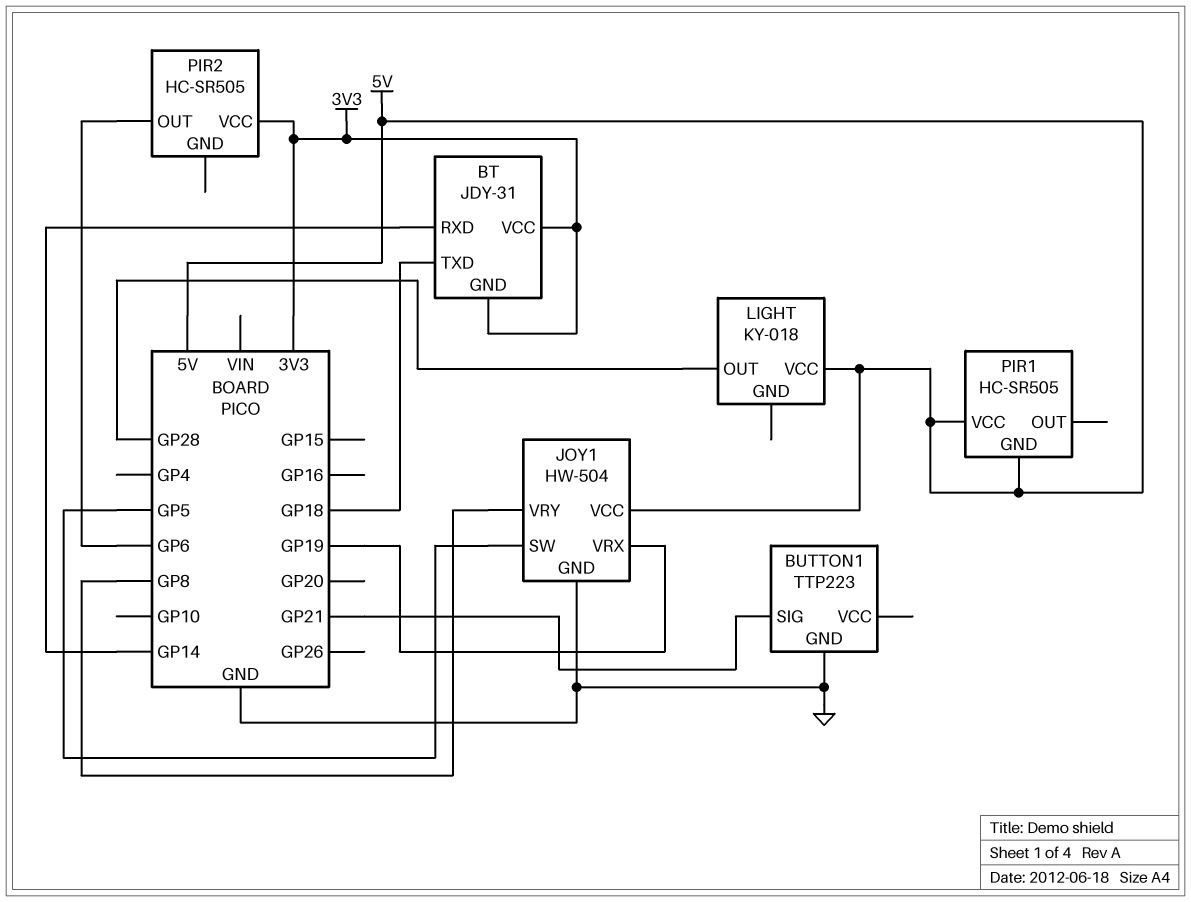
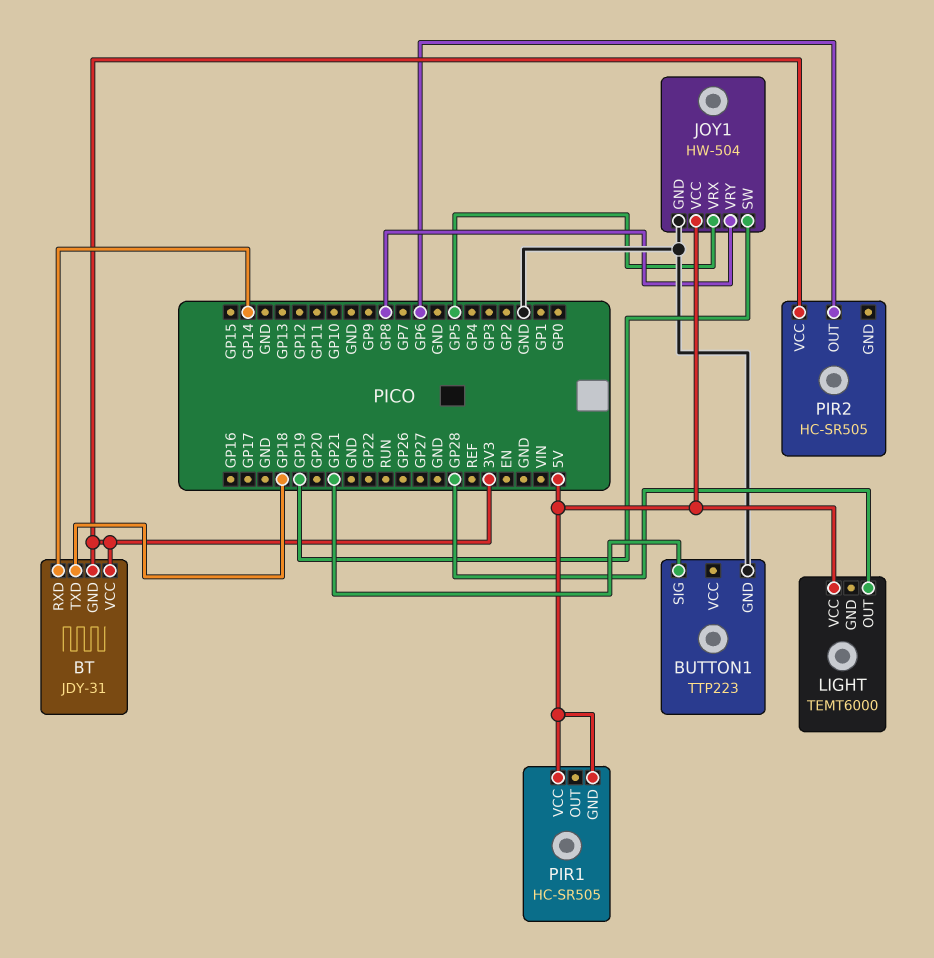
JOY1 pin SW: GP5 -> GP19
JOY1 pin VRX: GP19 -> GP5
LIGHT: KY-018 -> TEMT6000

